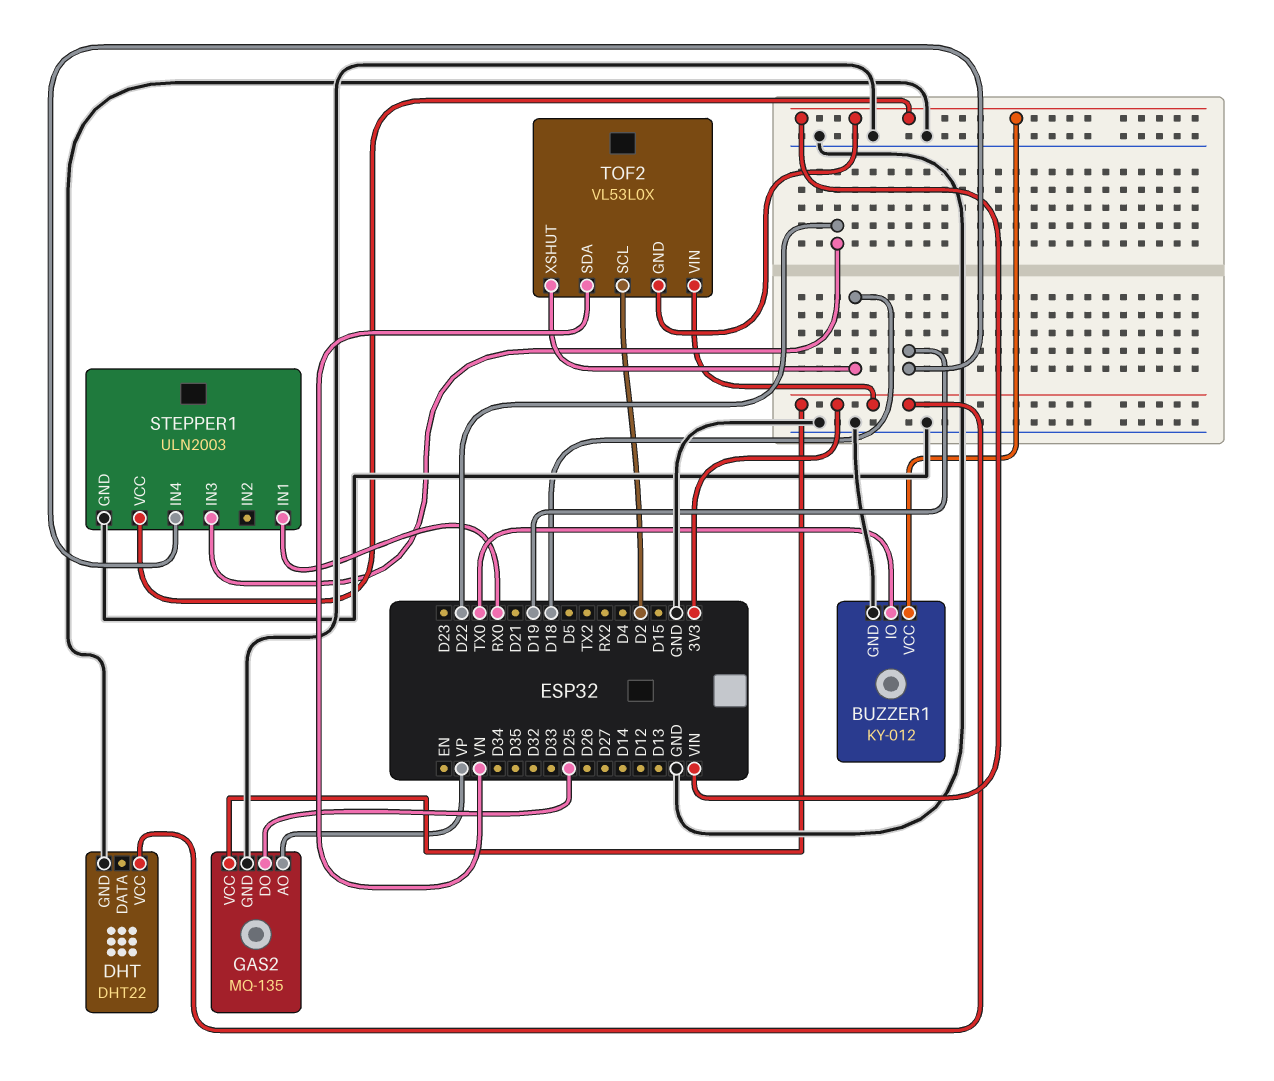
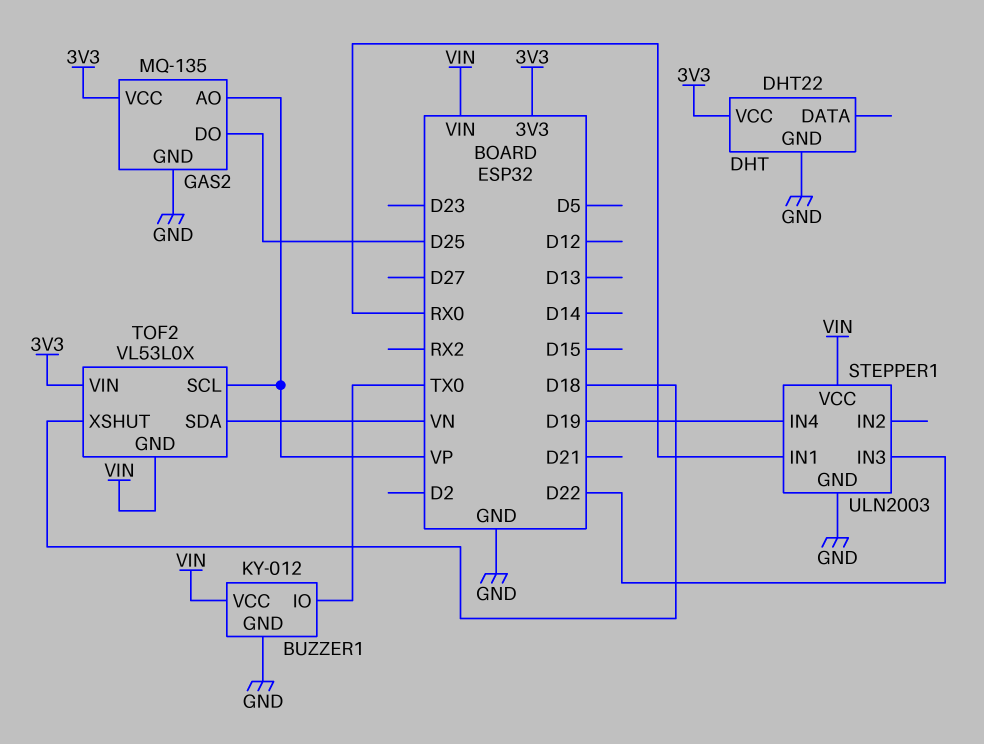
TOF2 pin SCL: D2 -> VP

